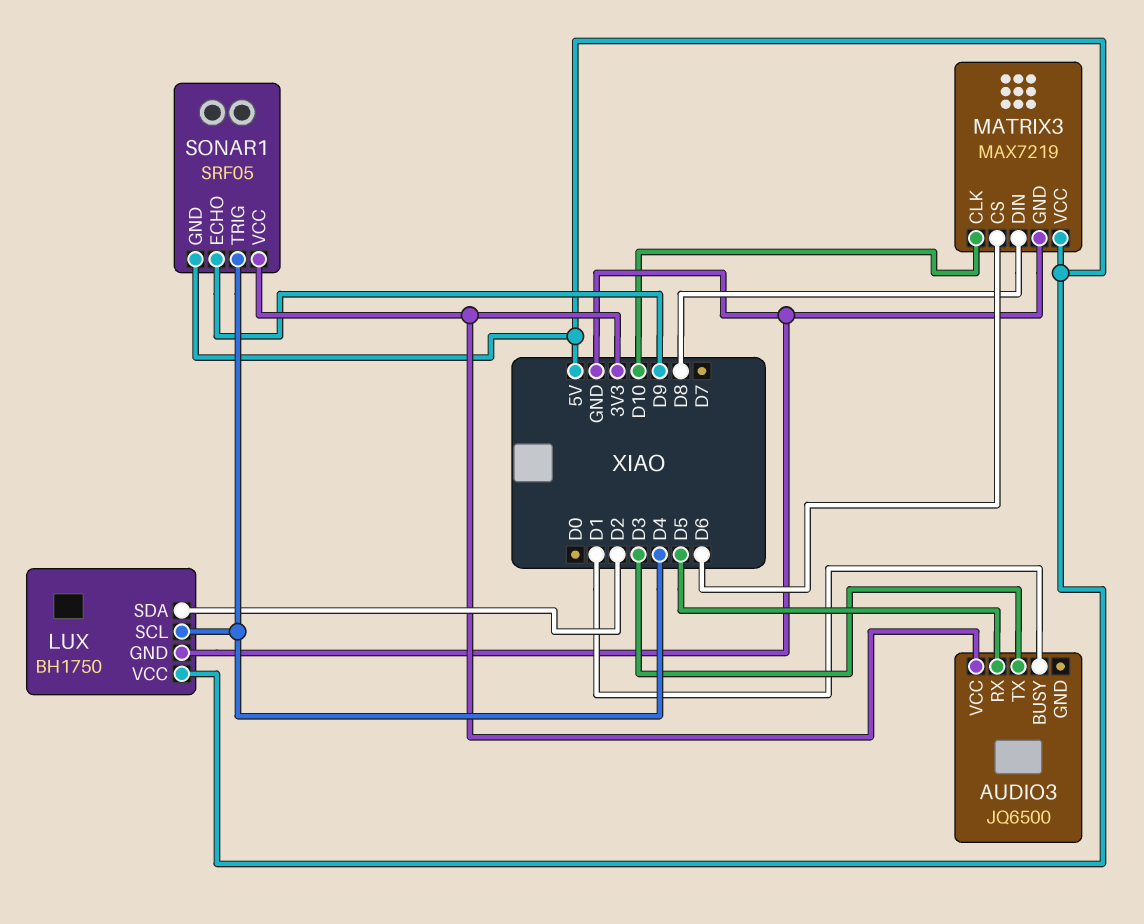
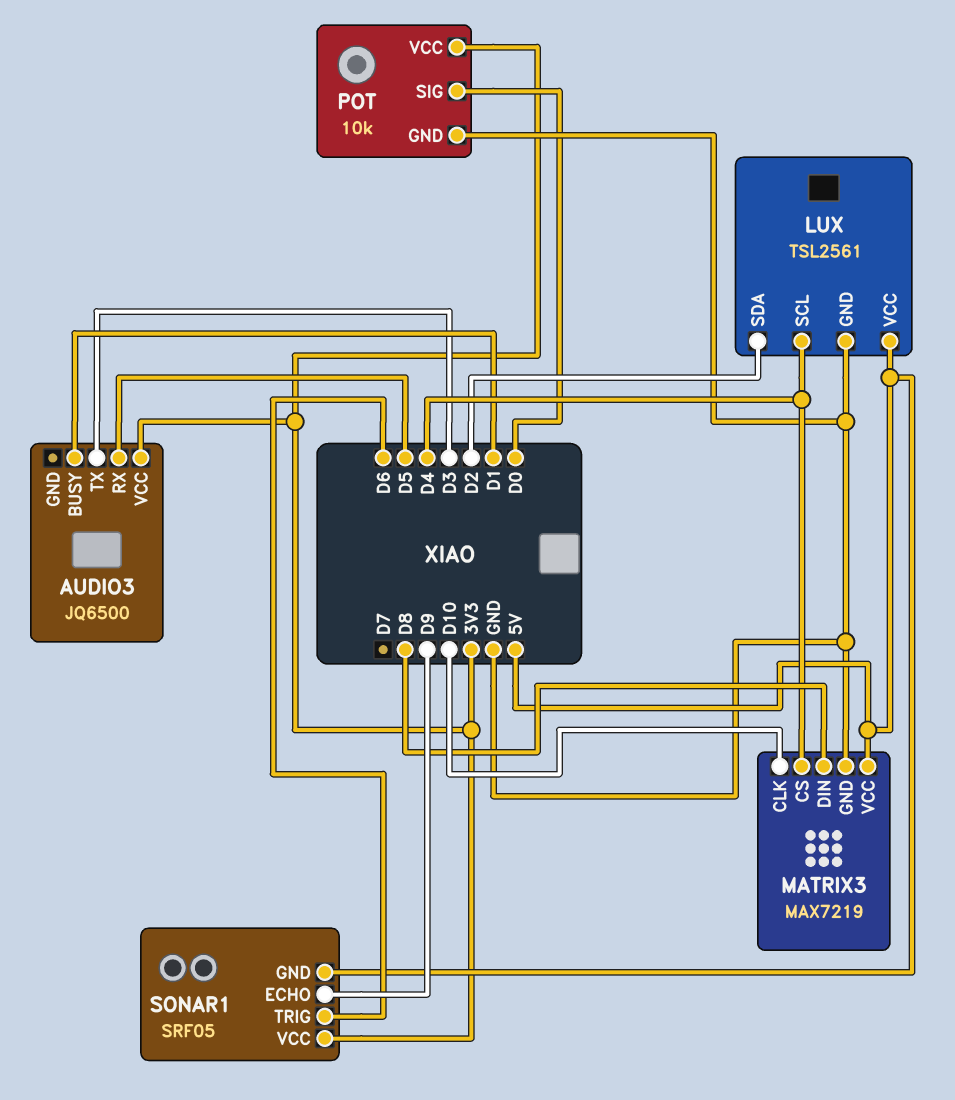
LUX: BH1750 -> TSL2561
MATRIX3 pin CS: D6 -> D4
POT: none -> 10k
POT pin GND: none -> GND
POT pin SIG: none -> D0
POT pin VCC: none -> 3V3
SONAR1 pin TRIG: D4 -> D6

